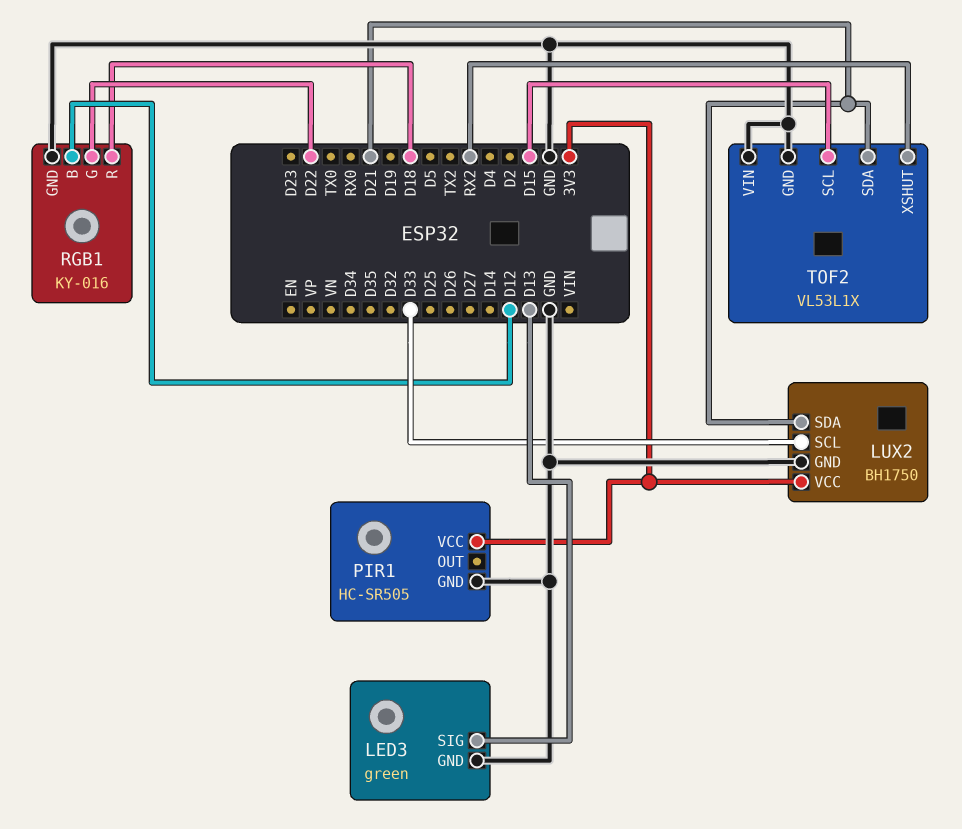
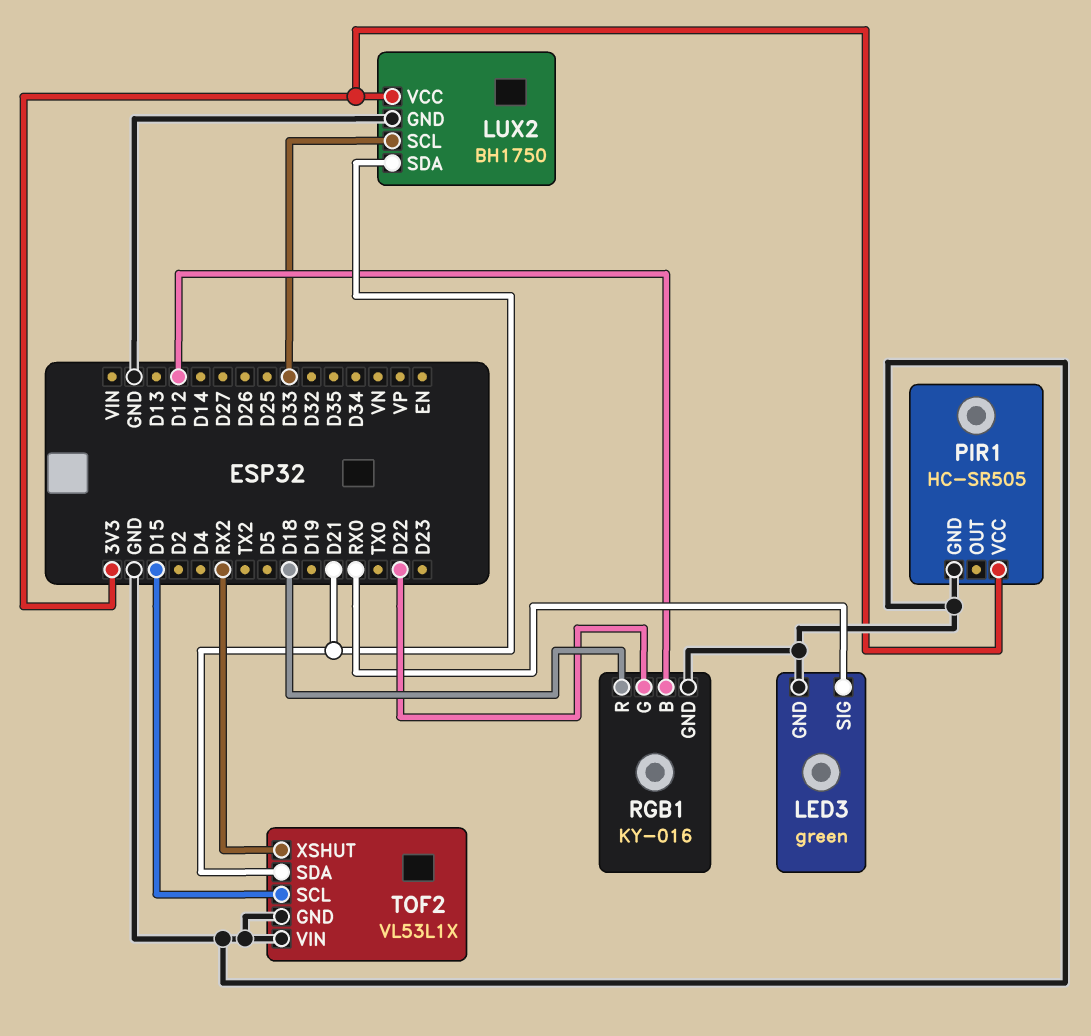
LED3 pin SIG: D13 -> RX0

